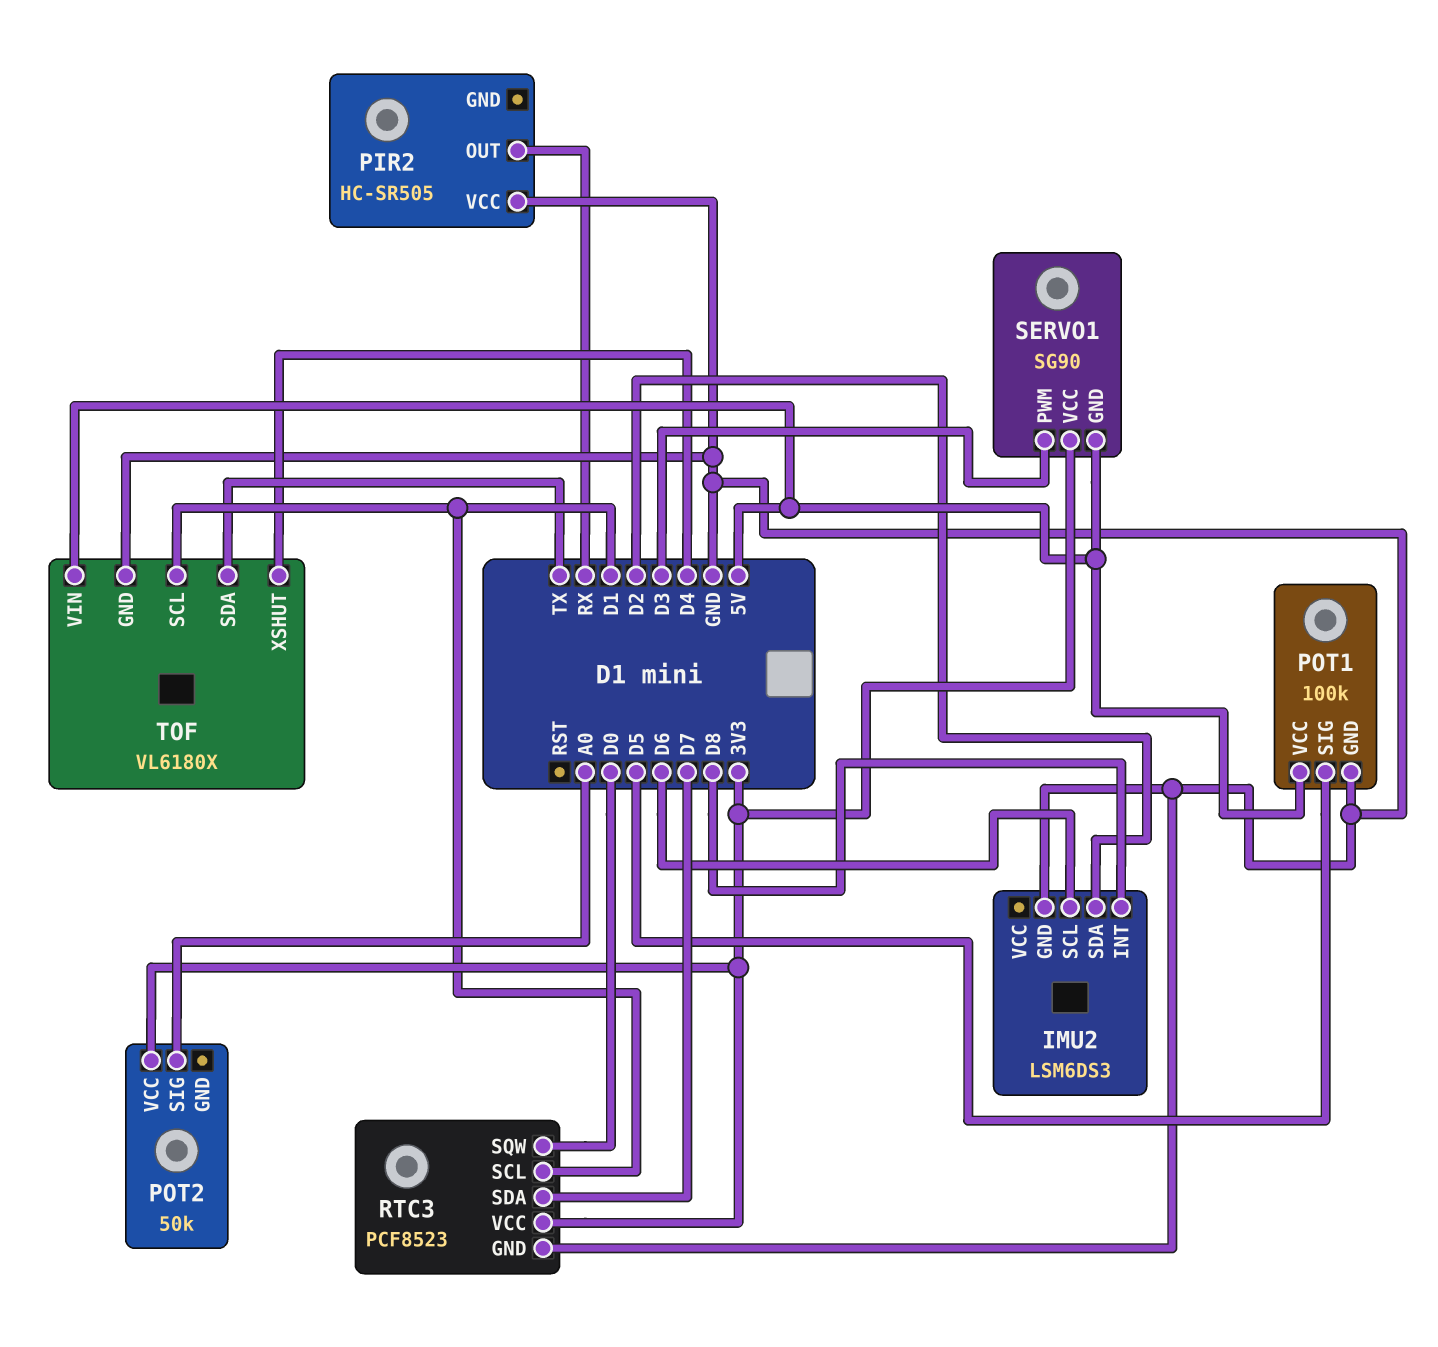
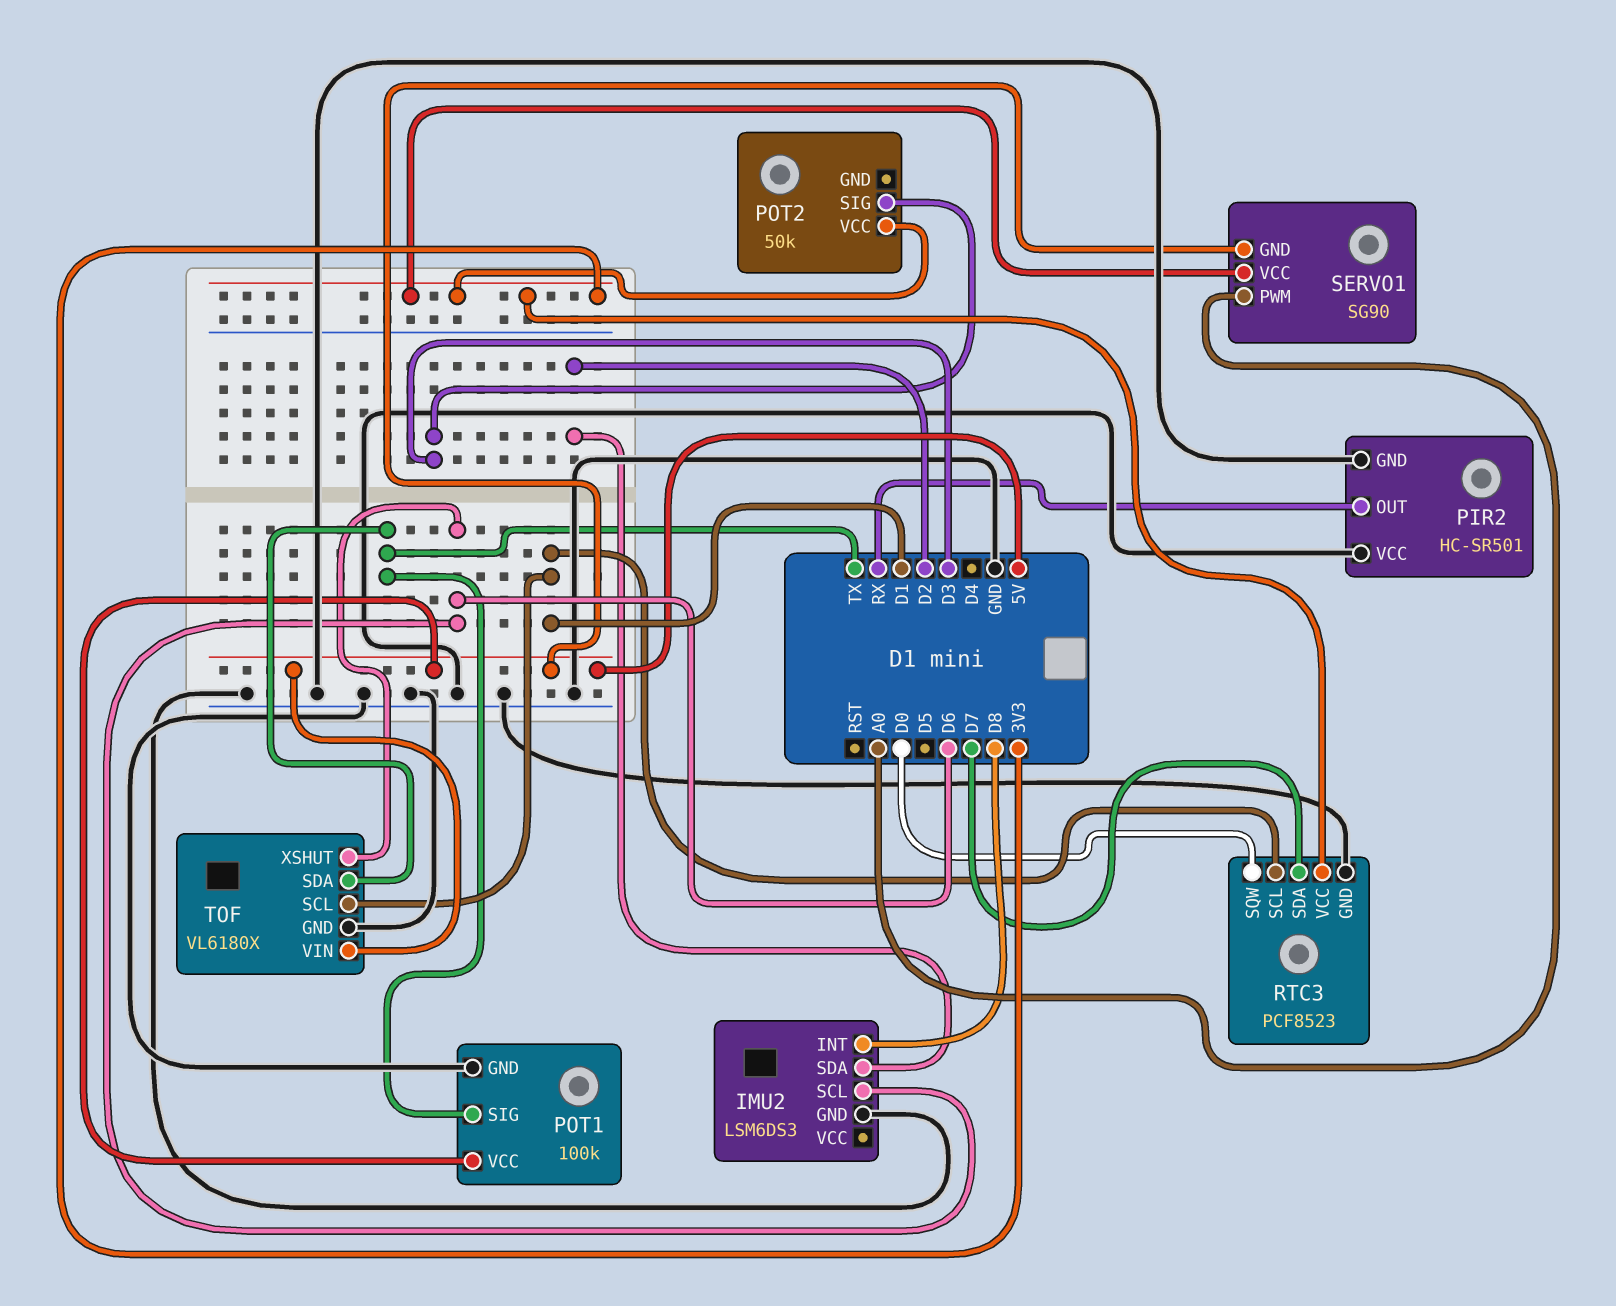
PIR2: HC-SR505 -> HC-SR501
PIR2 pin GND: none -> GND
POT1 pin SIG: D5 -> TX
POT2 pin SIG: A0 -> D3
SERVO1 pin PWM: D3 -> A0
TOF pin XSHUT: D4 -> D6

